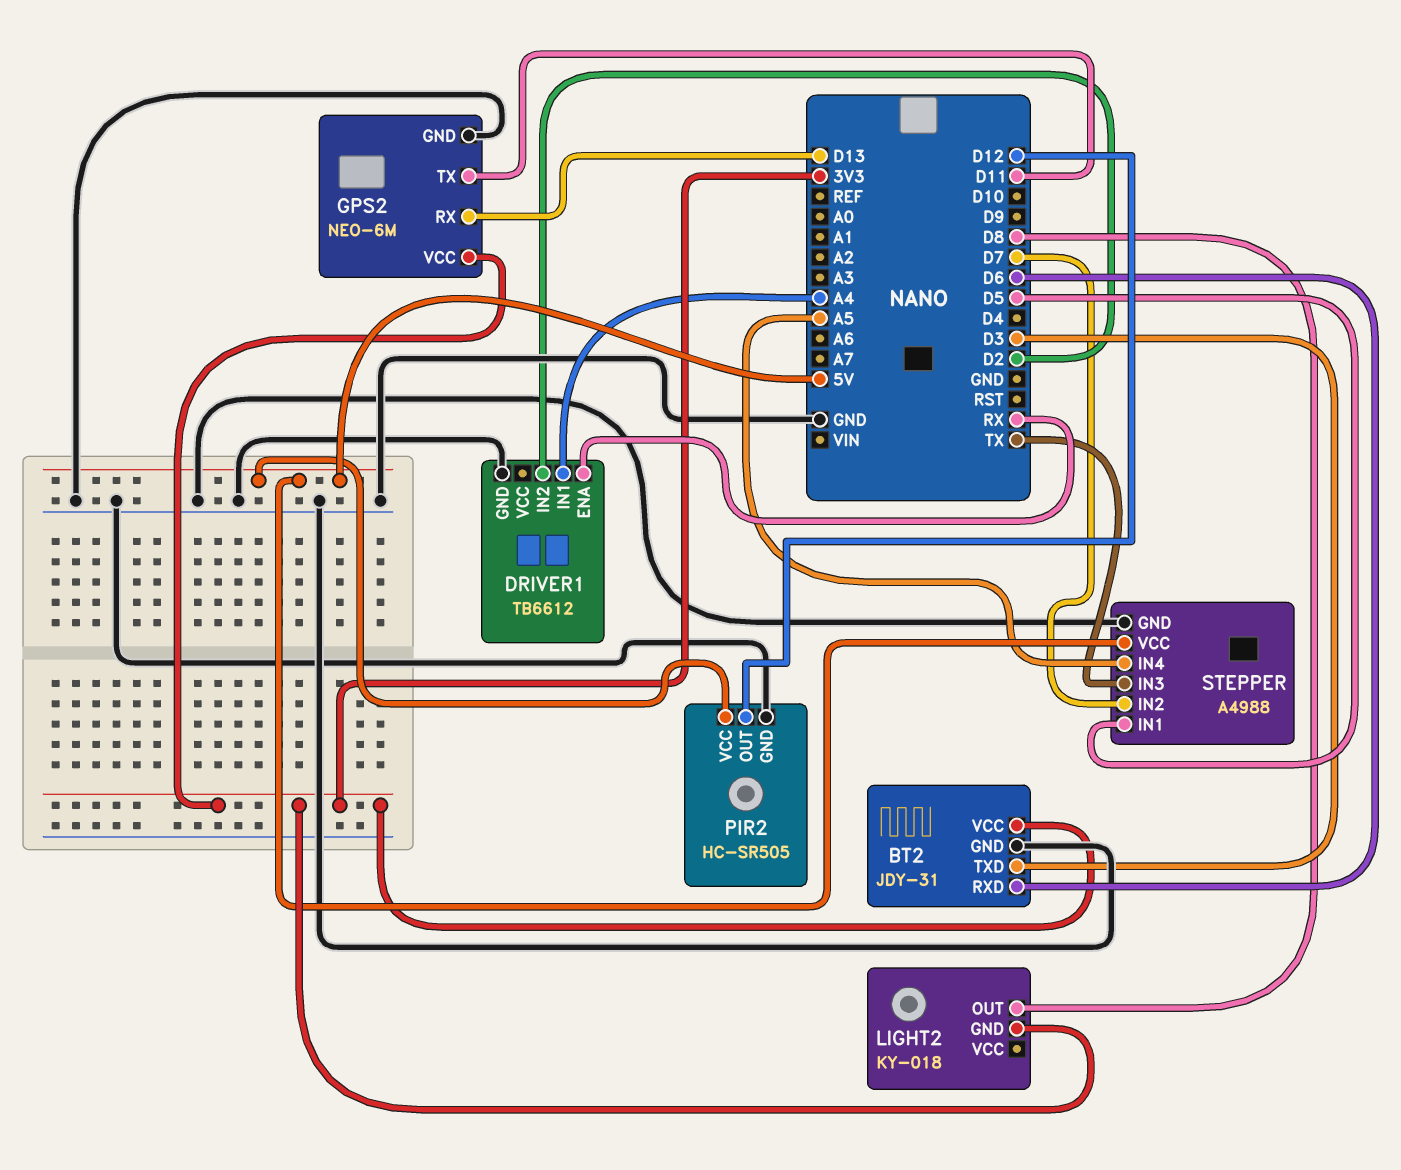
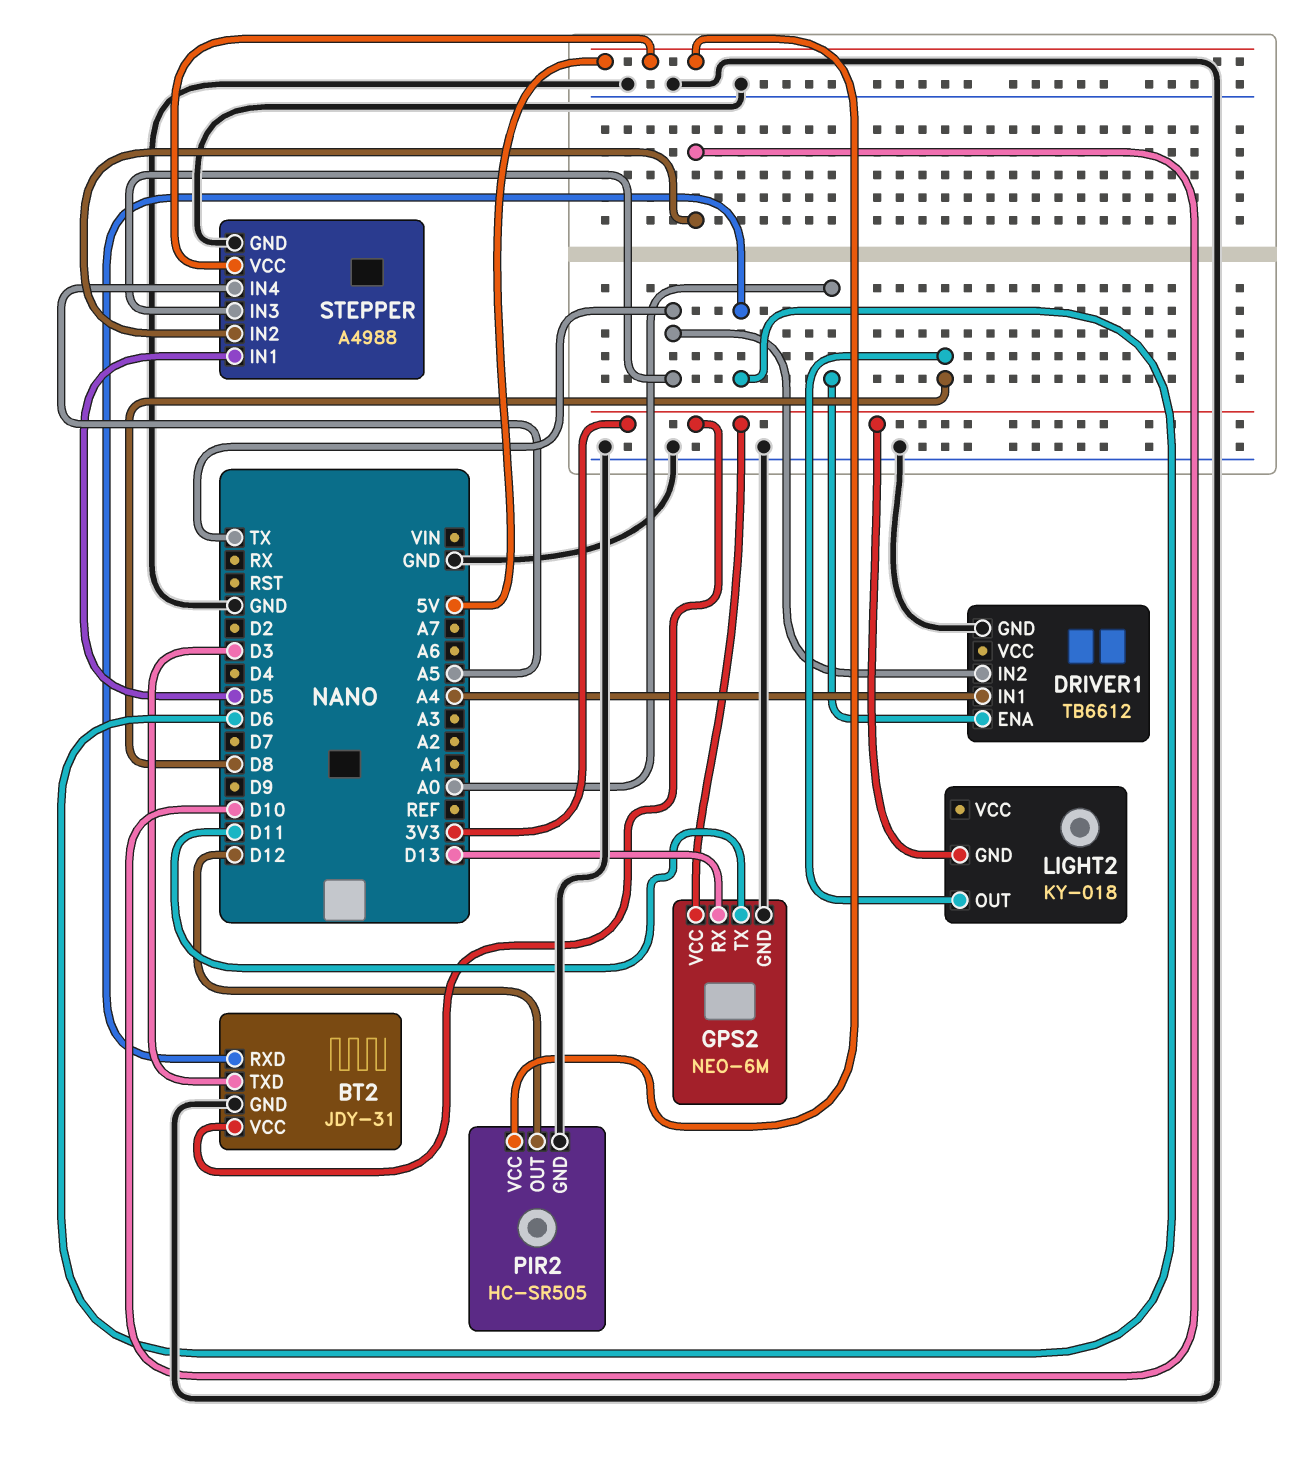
DRIVER1 pin ENA: RX -> A0
DRIVER1 pin IN2: D2 -> TX
STEPPER pin IN2: D7 -> D10

